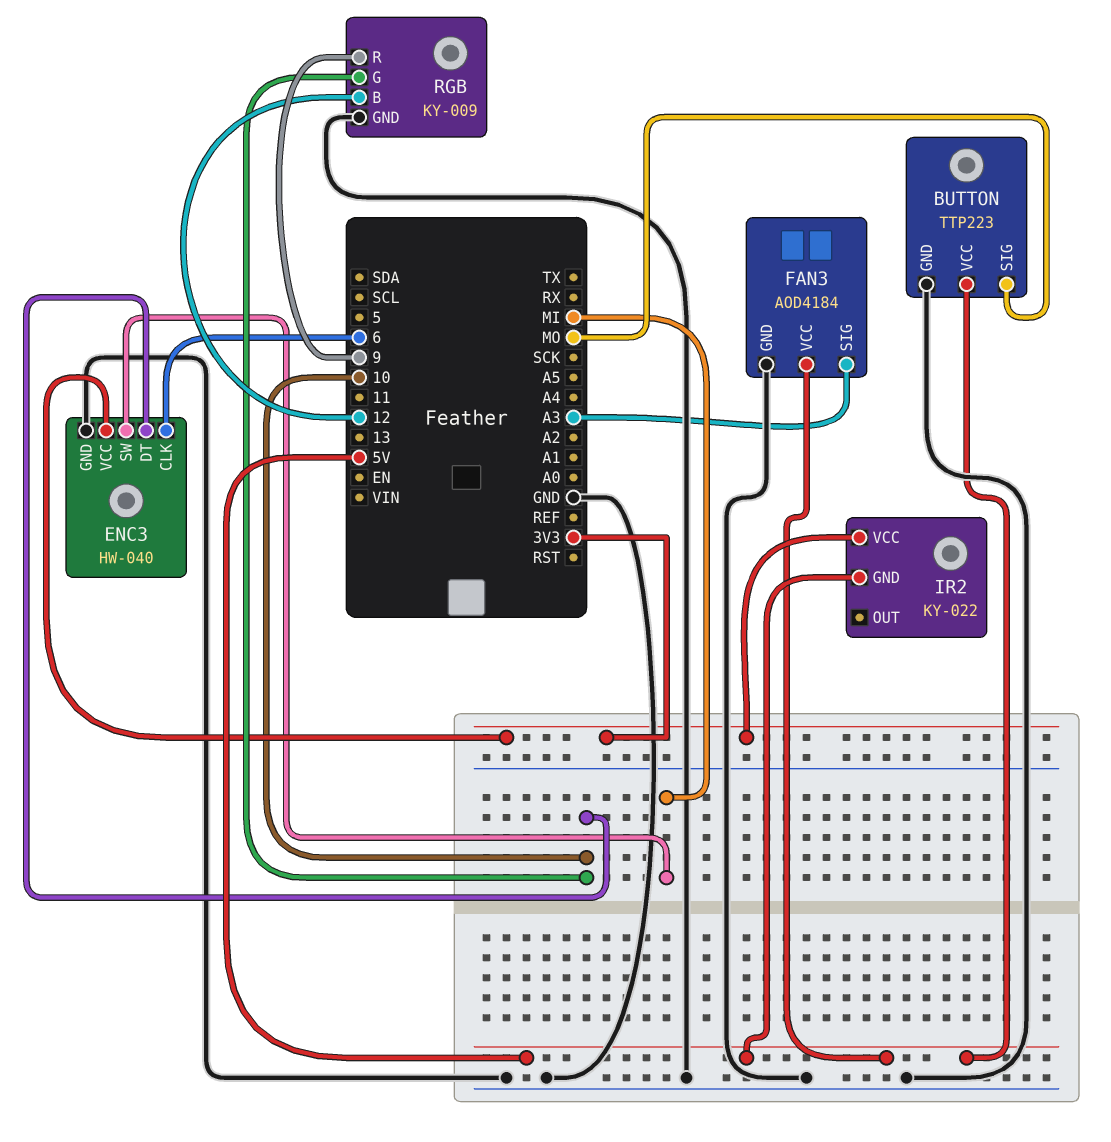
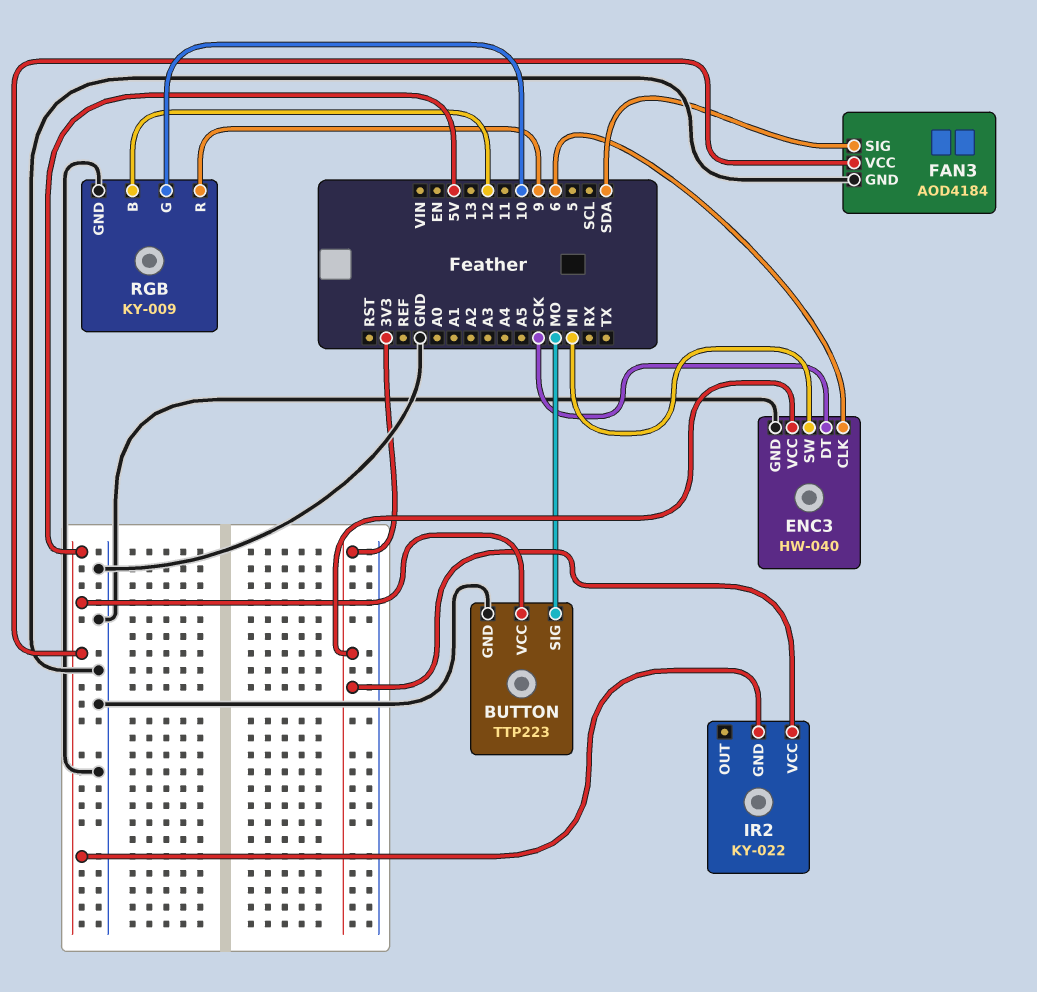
ENC3 pin DT: 10 -> SCK
FAN3 pin SIG: A3 -> SDA

